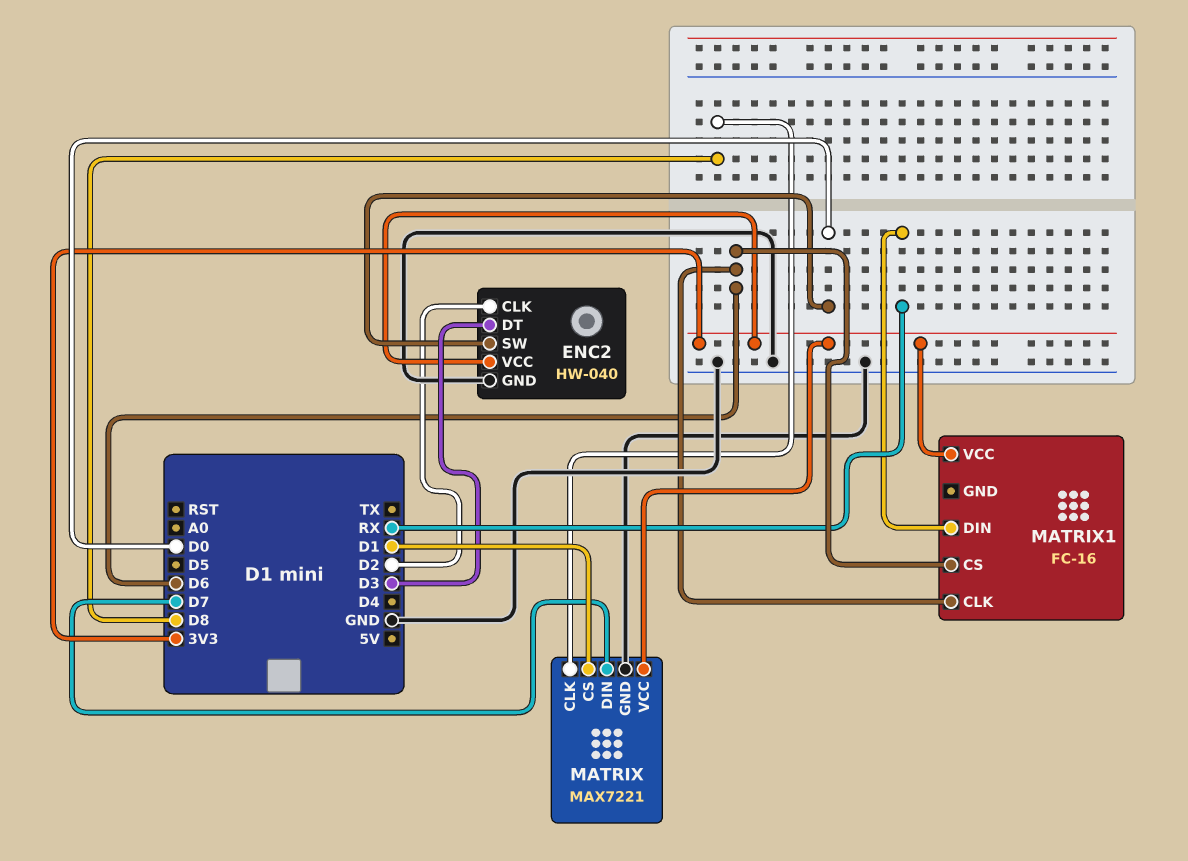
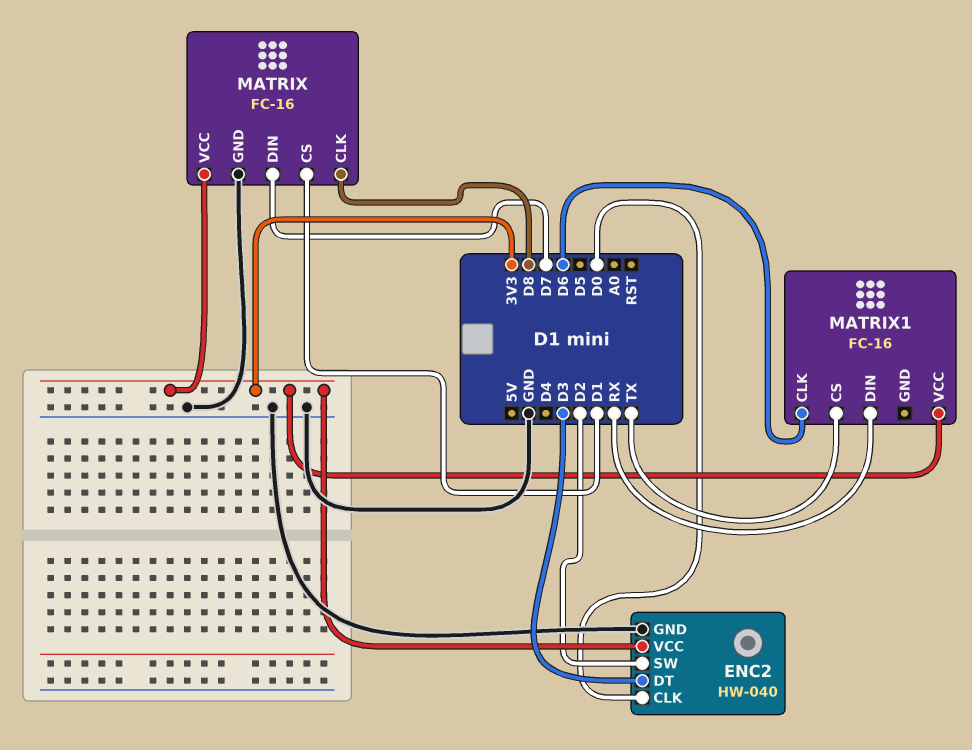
ENC2 pin CLK: D2 -> D0
ENC2 pin SW: D0 -> D2
MATRIX: MAX7221 -> FC-16
MATRIX1 pin CS: D6 -> TX

